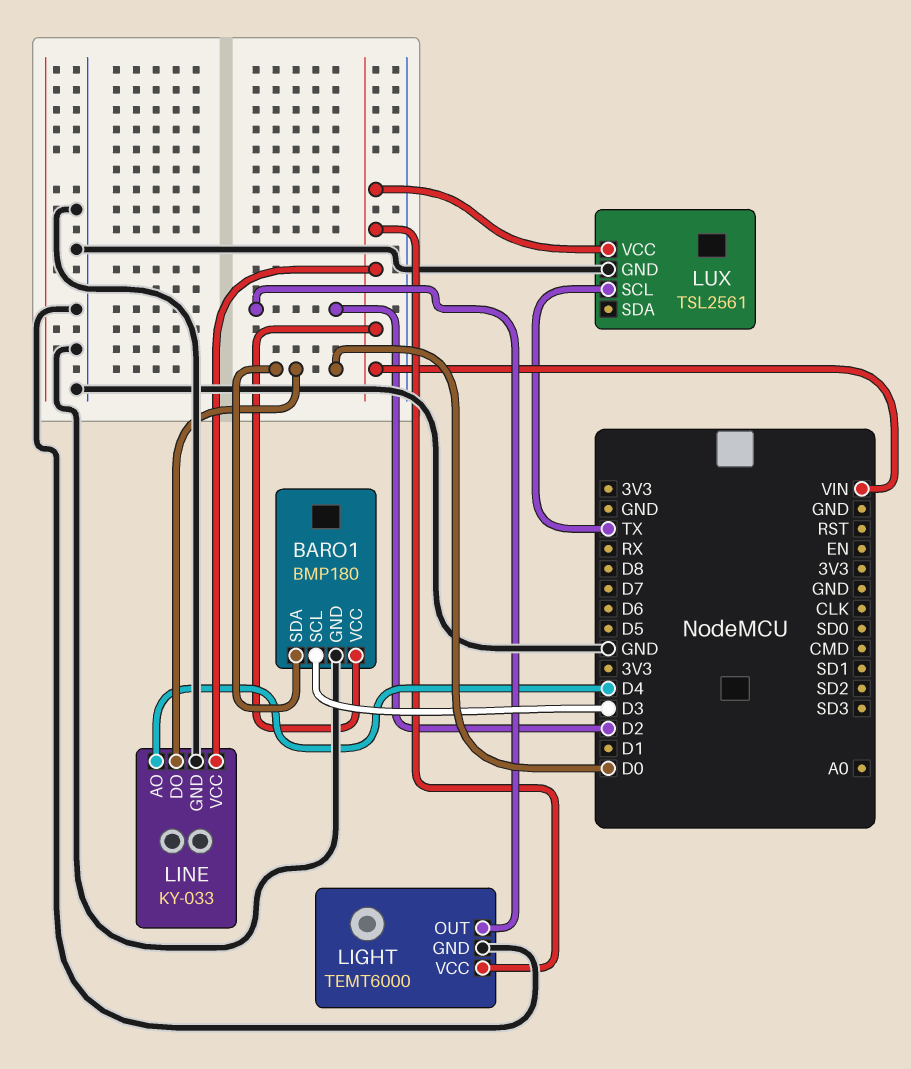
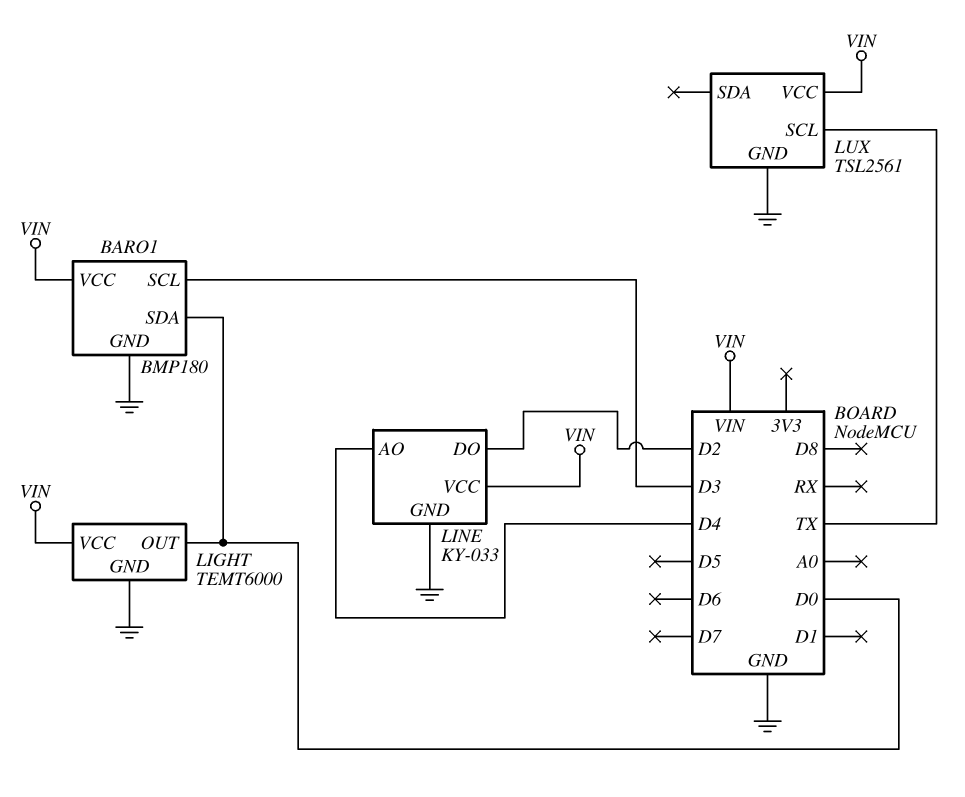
LIGHT pin OUT: D2 -> D0
LINE pin DO: D0 -> D2

